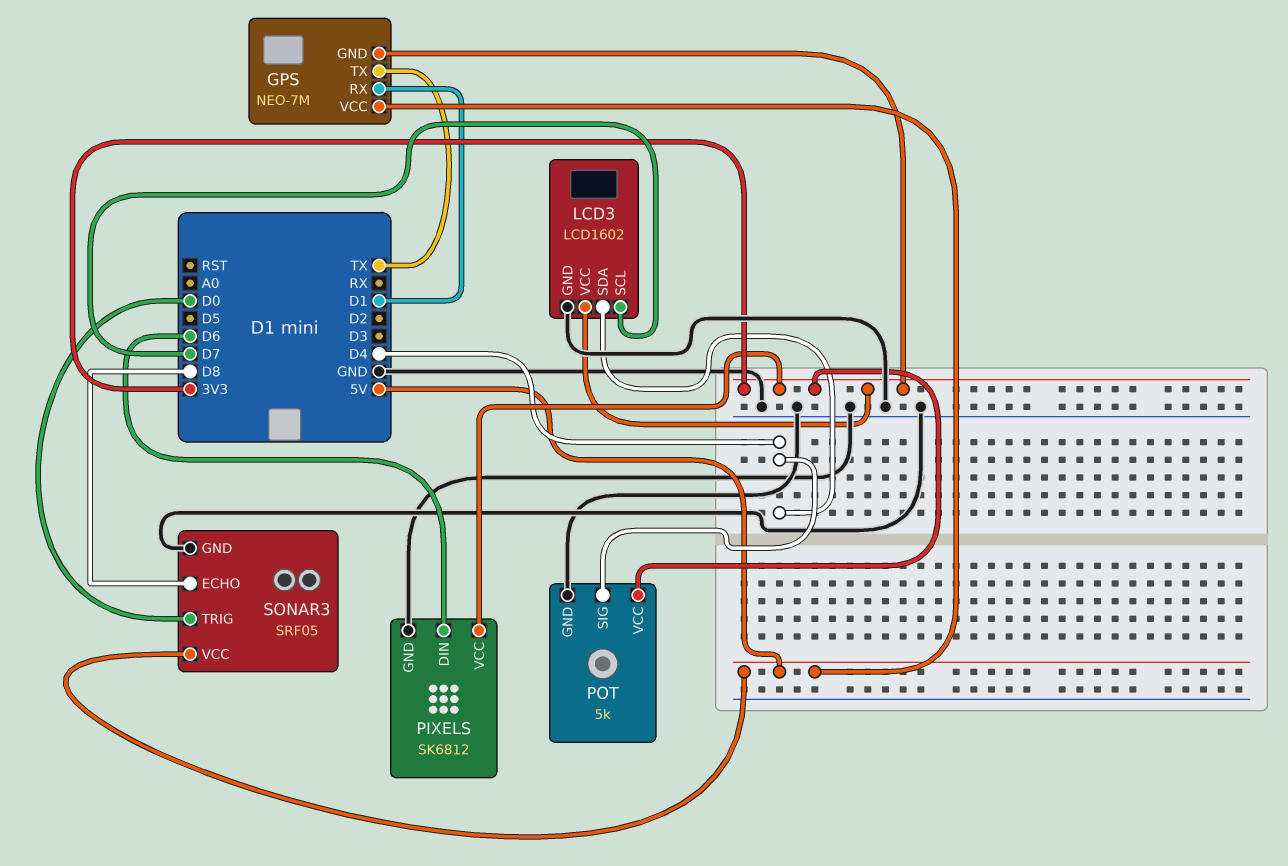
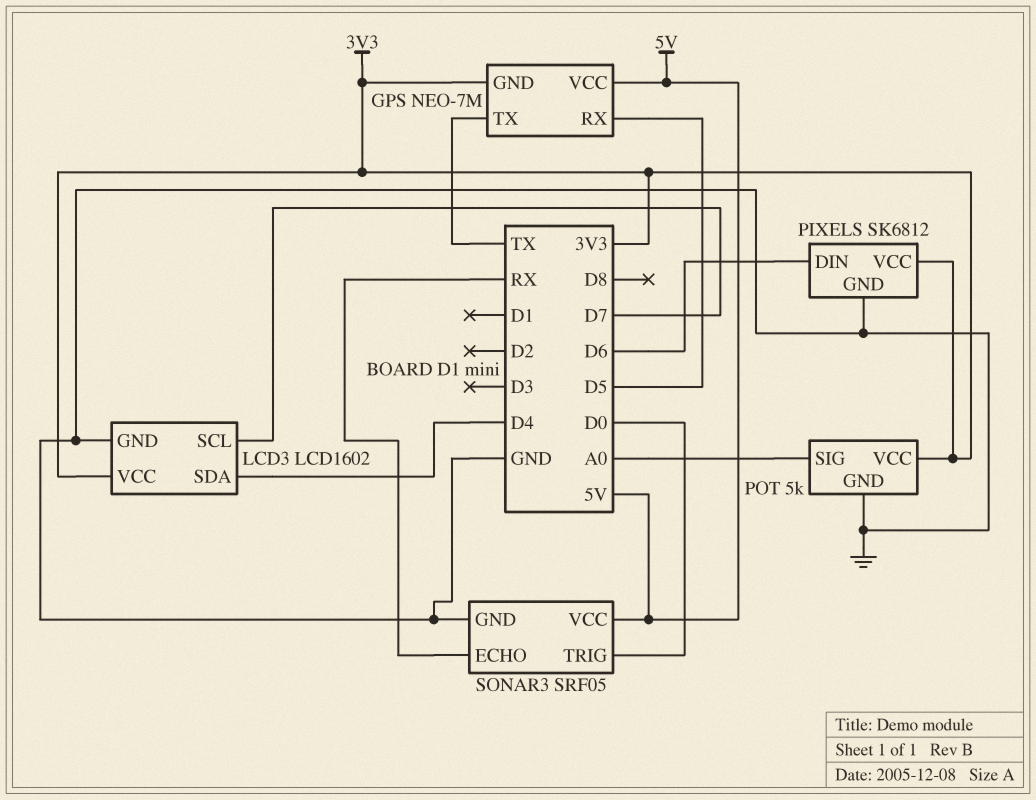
GPS pin RX: D1 -> D5
POT pin SIG: D4 -> A0
SONAR3 pin ECHO: D8 -> RX

